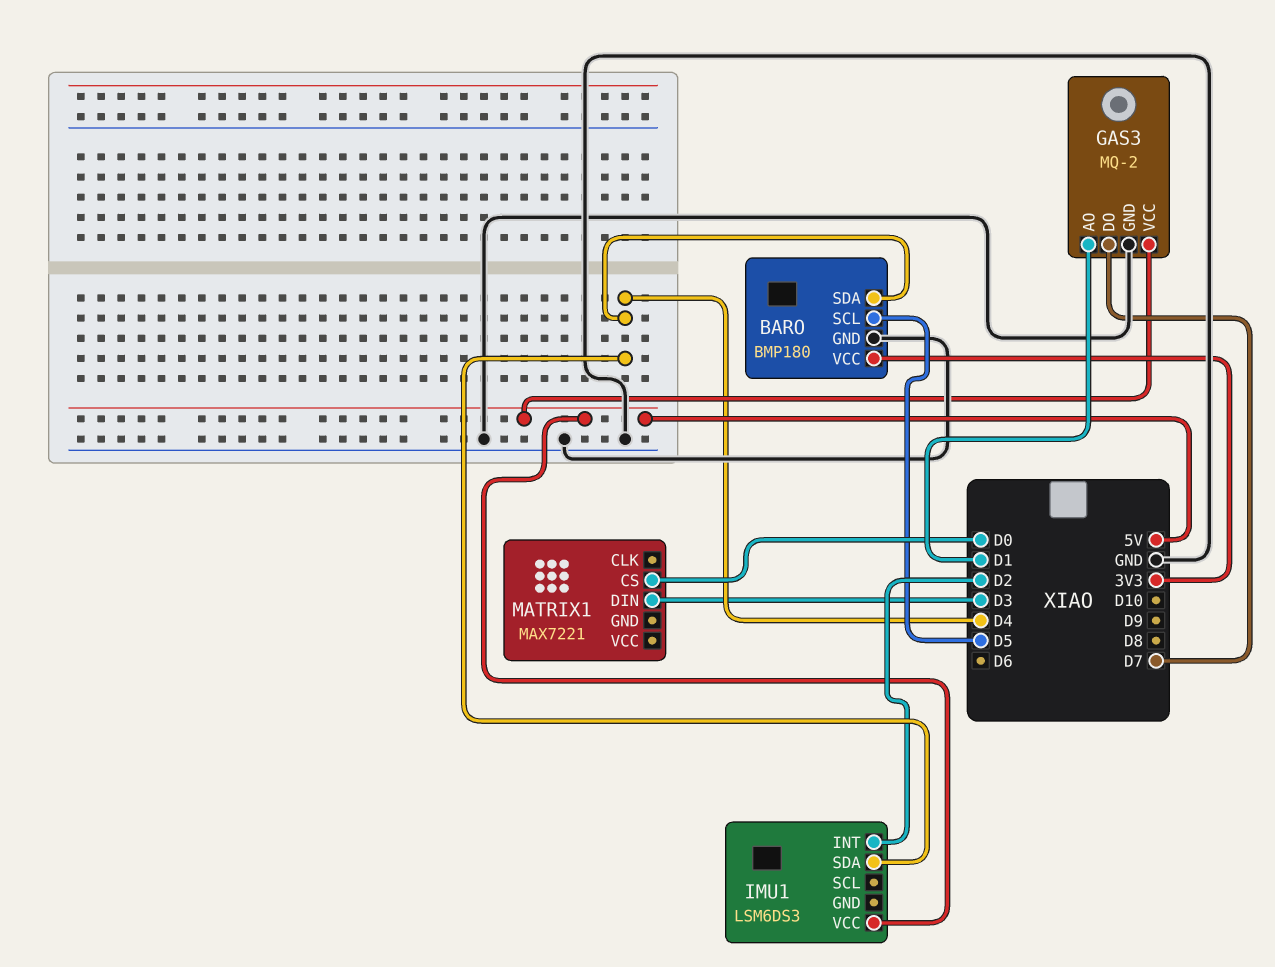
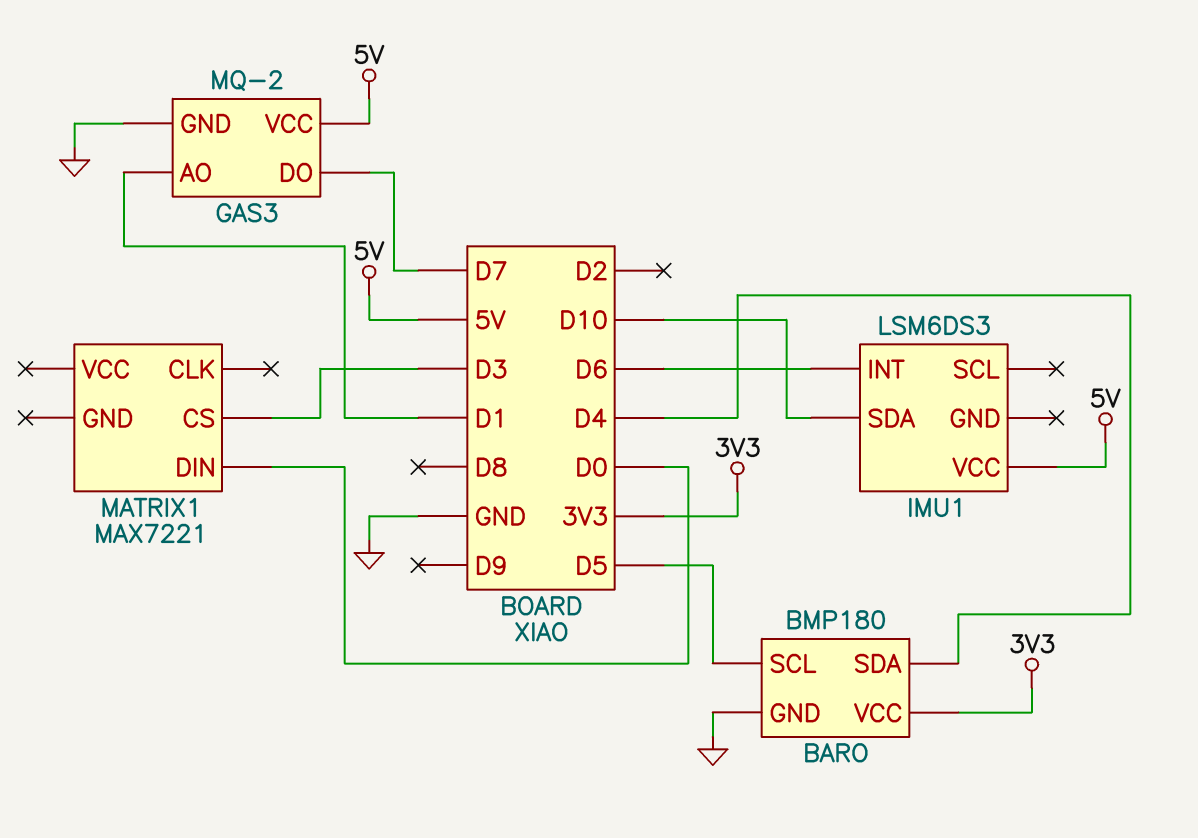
IMU1 pin INT: D2 -> D6
IMU1 pin SDA: D4 -> D10
MATRIX1 pin CS: D0 -> D3
MATRIX1 pin DIN: D3 -> D0

